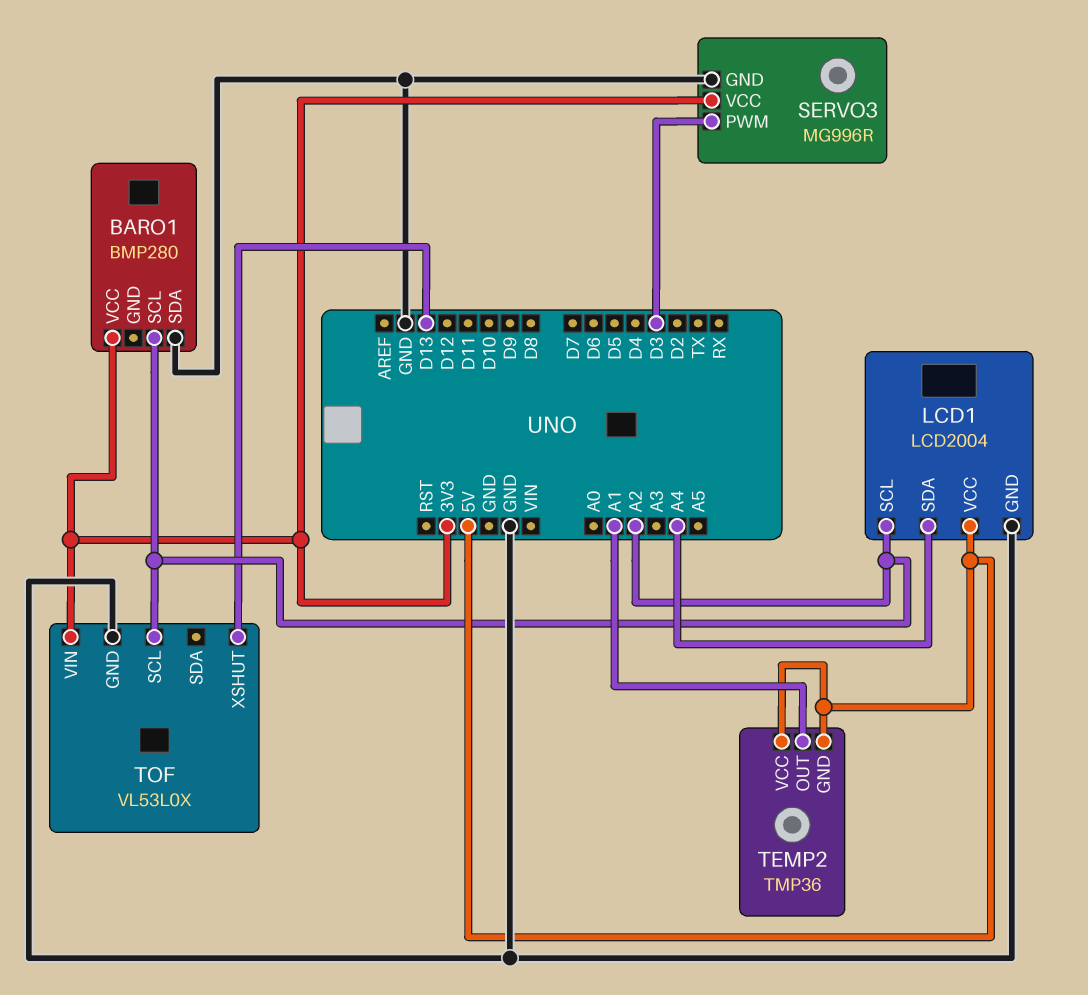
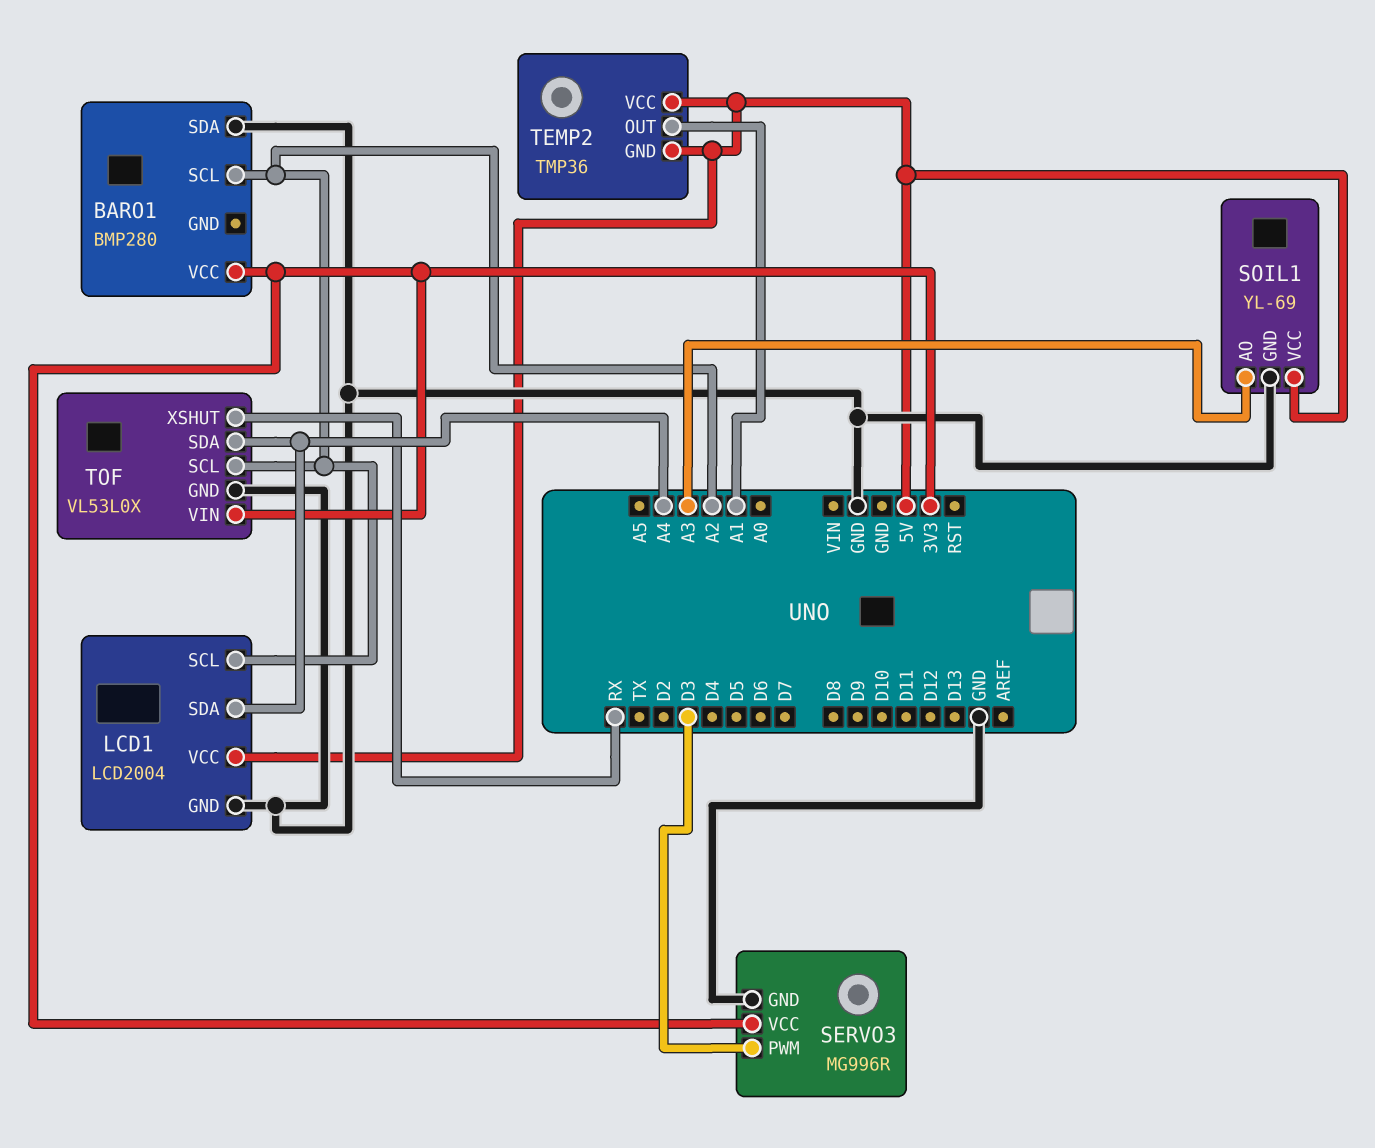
SOIL1: none -> YL-69
SOIL1 pin AO: none -> A3
SOIL1 pin GND: none -> GND
SOIL1 pin VCC: none -> 5V
TOF pin SDA: none -> A4
TOF pin XSHUT: D13 -> RX

